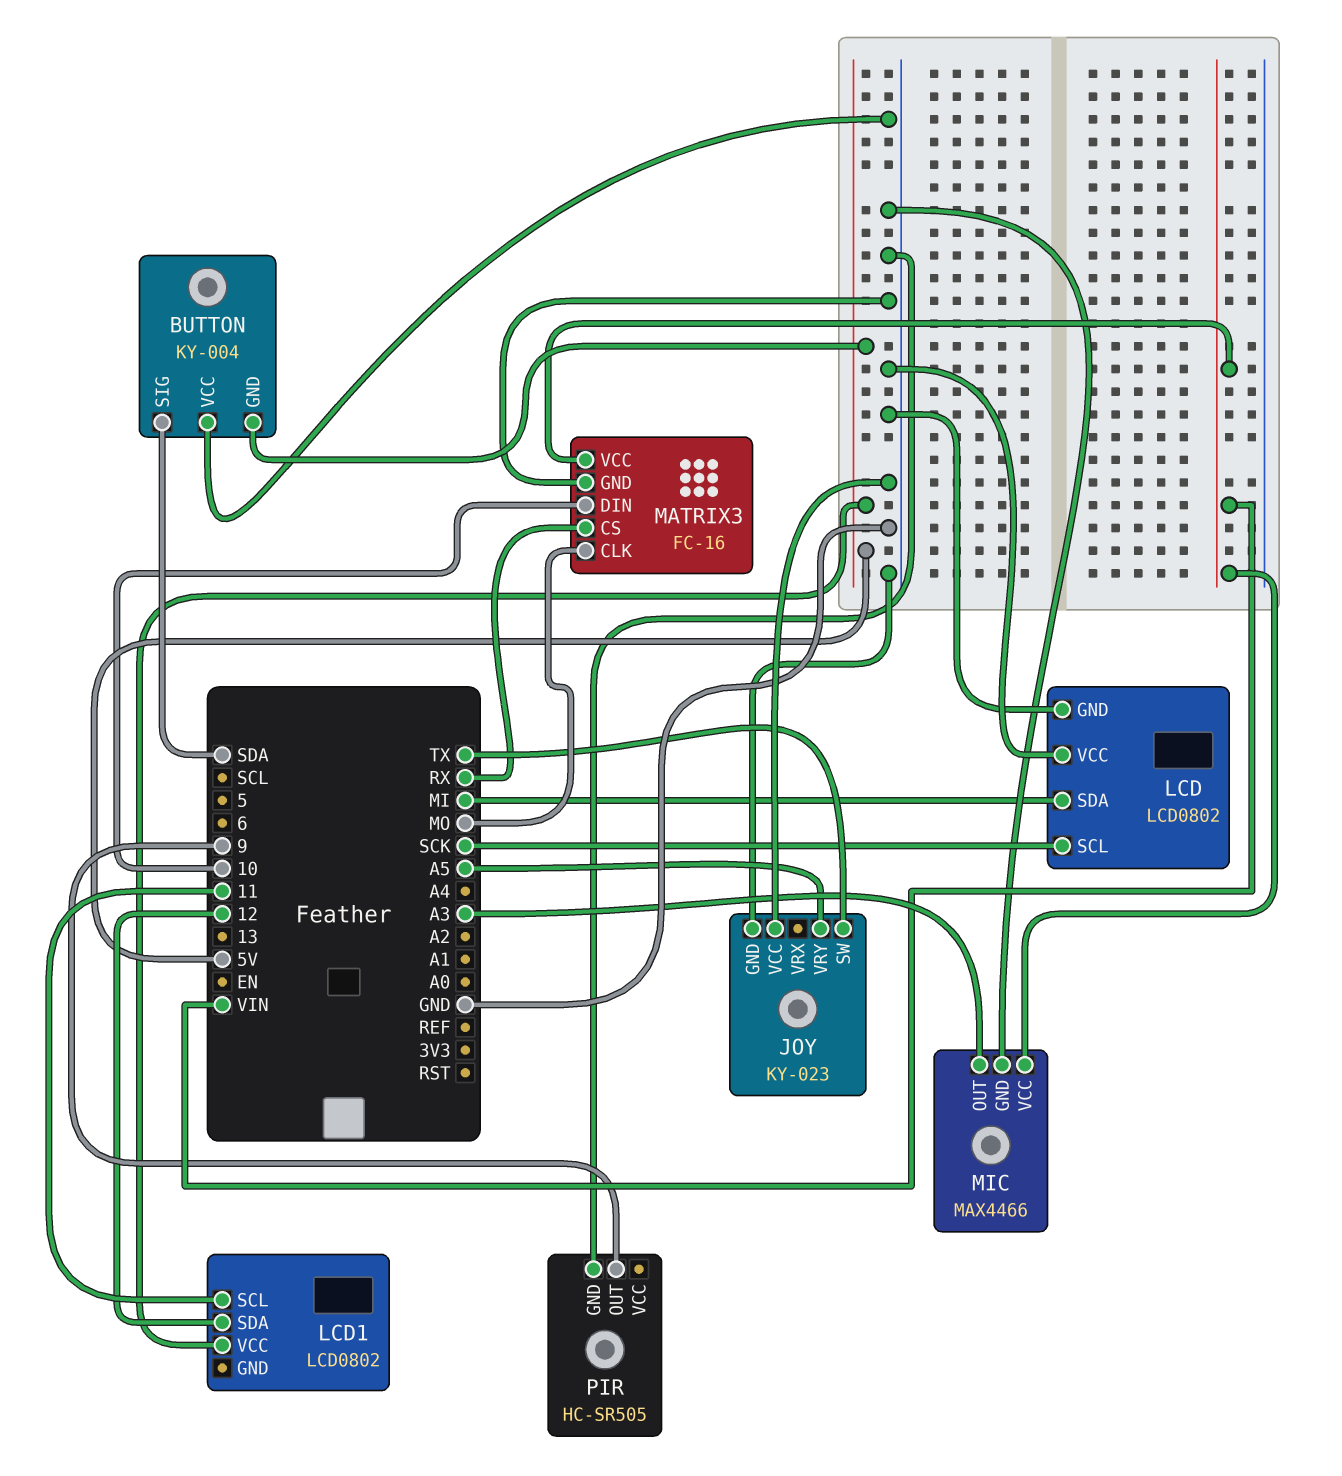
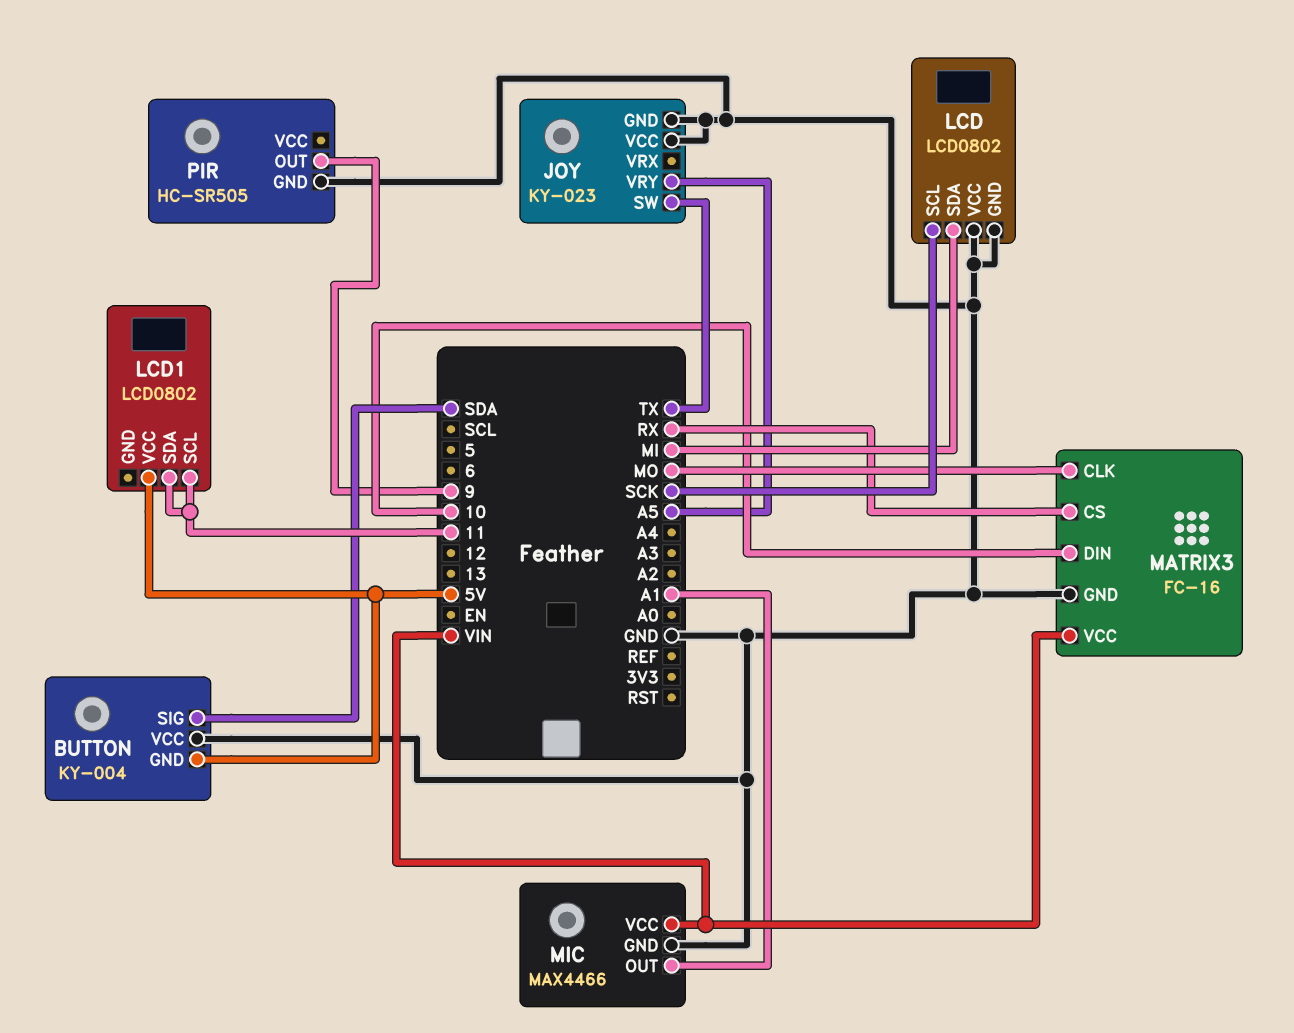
LCD1 pin SDA: 12 -> 11
MIC pin OUT: A3 -> A1

